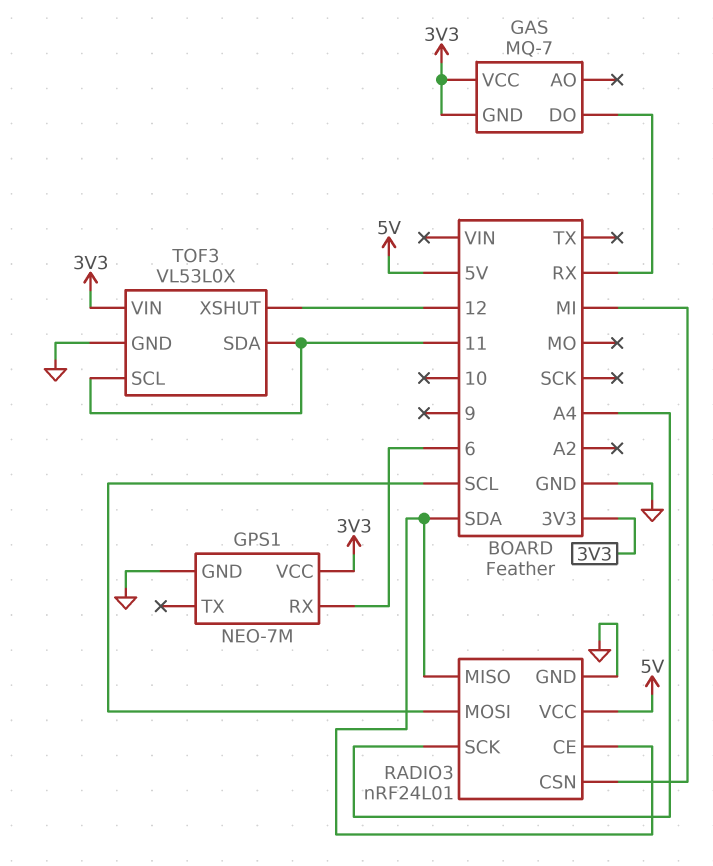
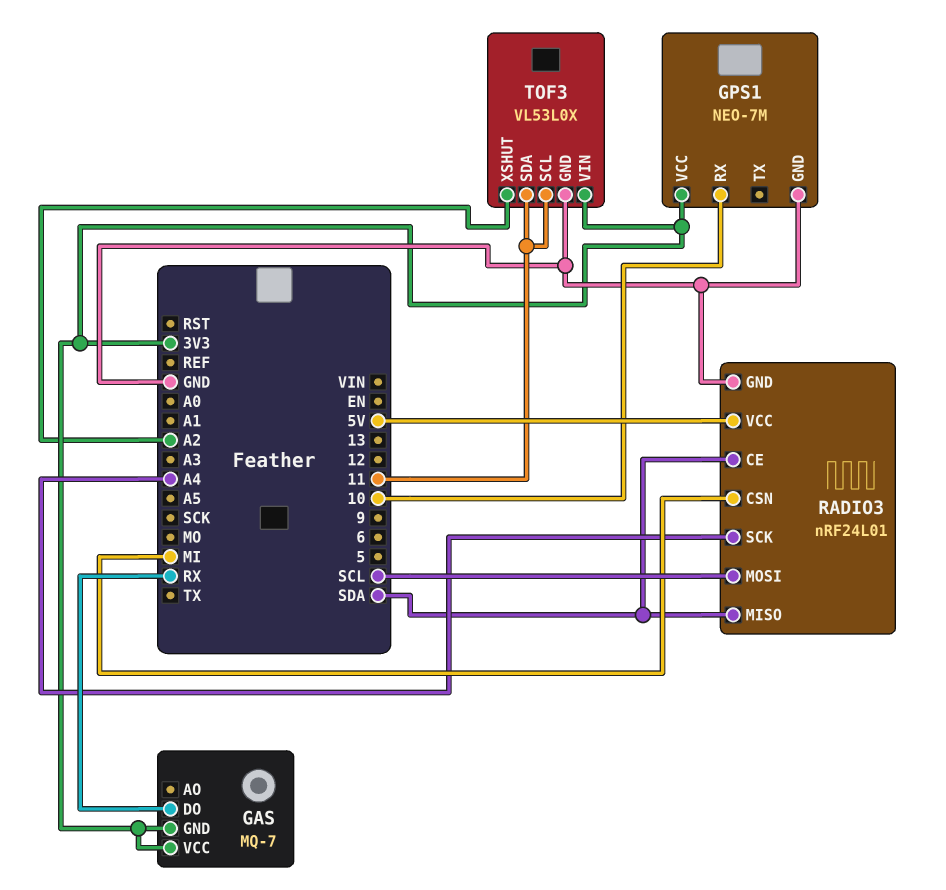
GPS1 pin RX: 6 -> 10
TOF3 pin XSHUT: 12 -> A2

